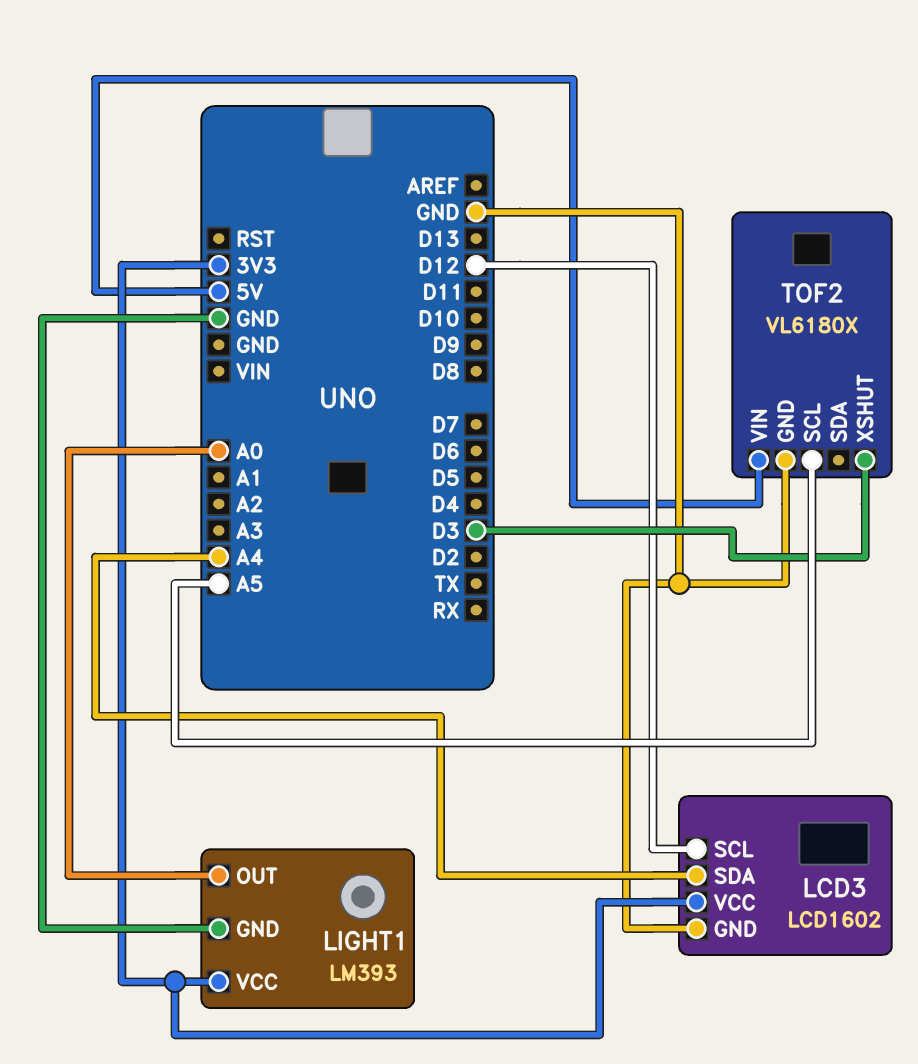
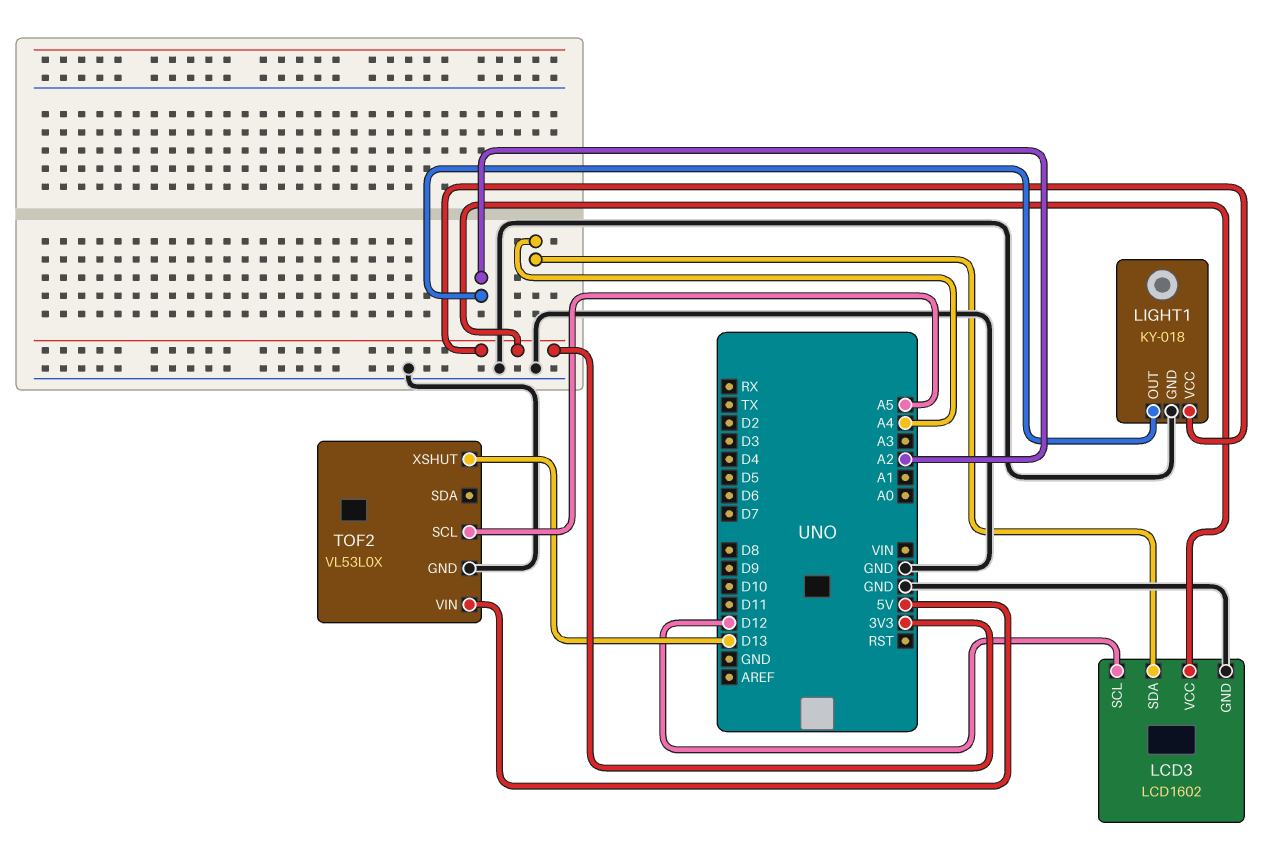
LIGHT1: LM393 -> KY-018
LIGHT1 pin OUT: A0 -> A2
TOF2: VL6180X -> VL53L0X
TOF2 pin XSHUT: D3 -> D13

